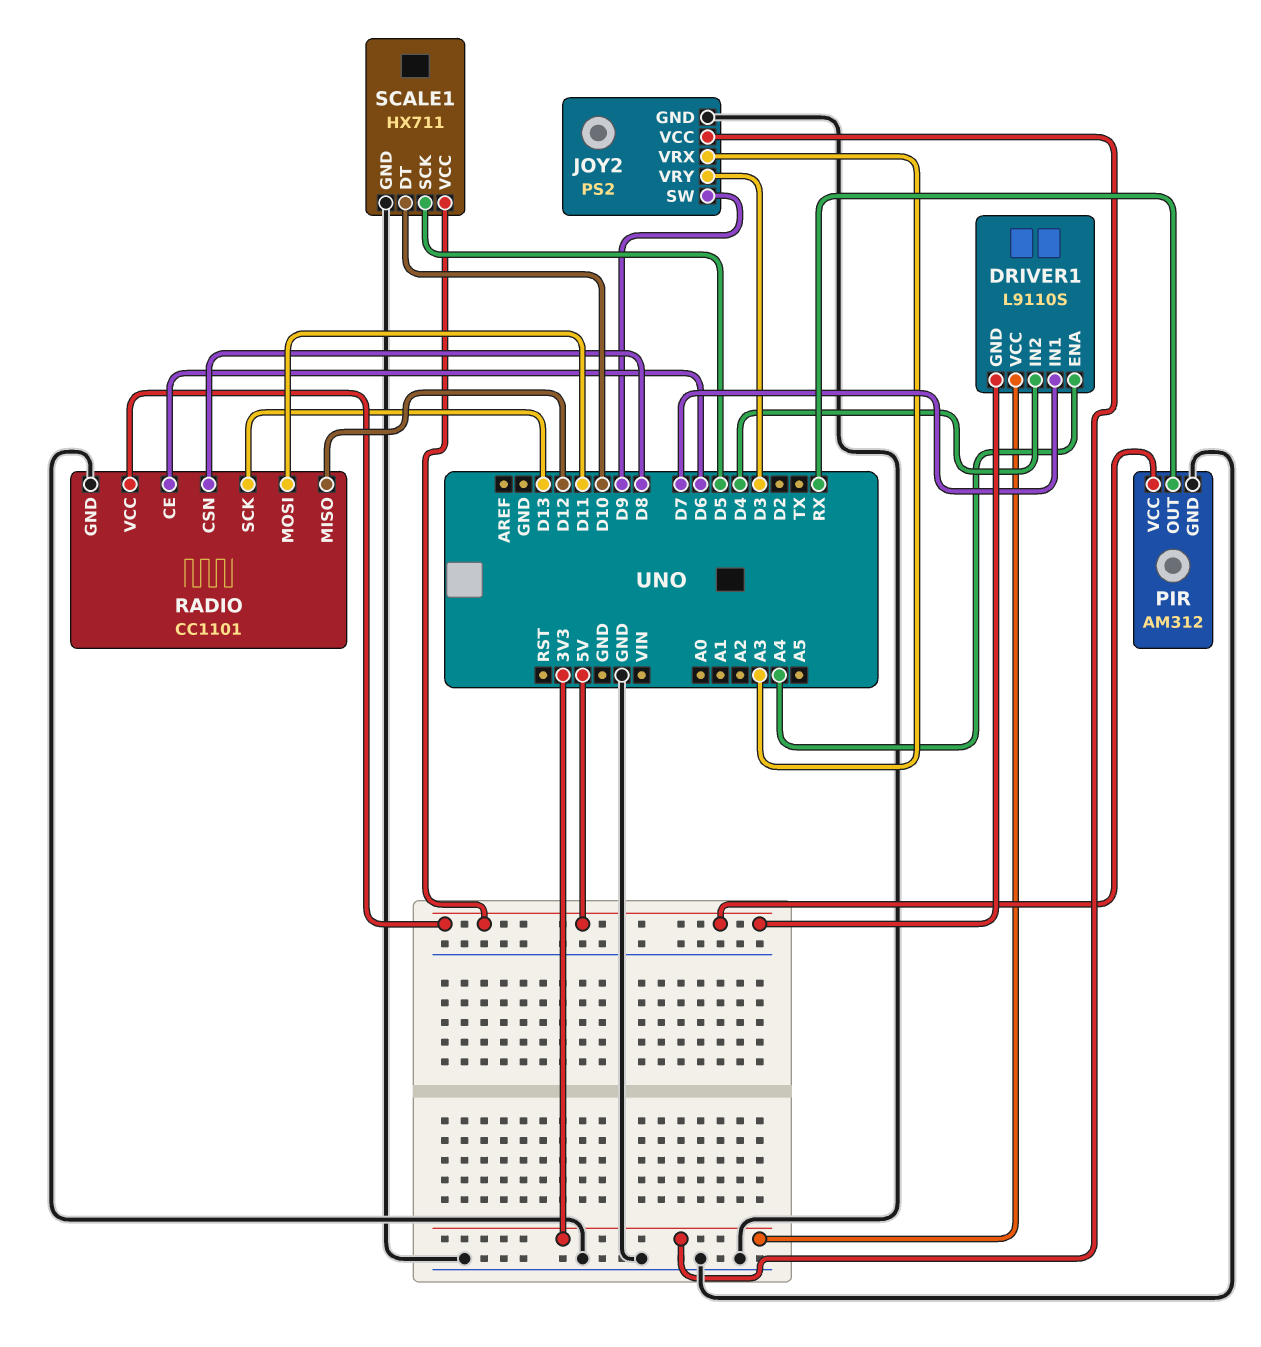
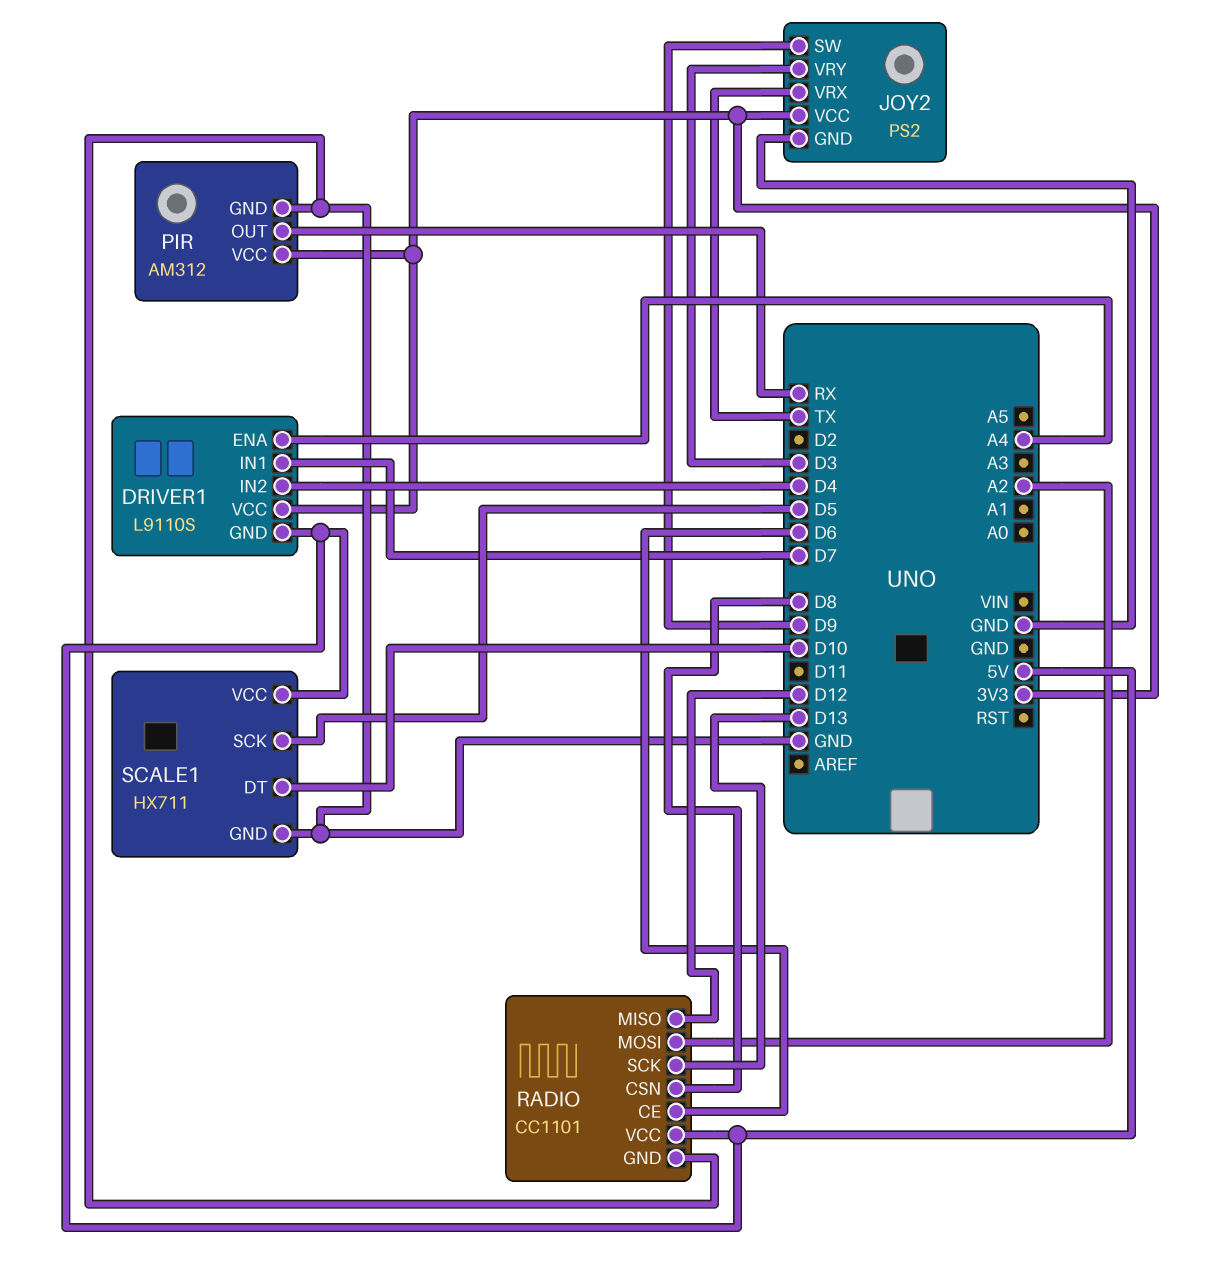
JOY2 pin VRX: A3 -> TX
PIR pin VCC: 5V -> 3V3
RADIO pin MOSI: D11 -> A2

